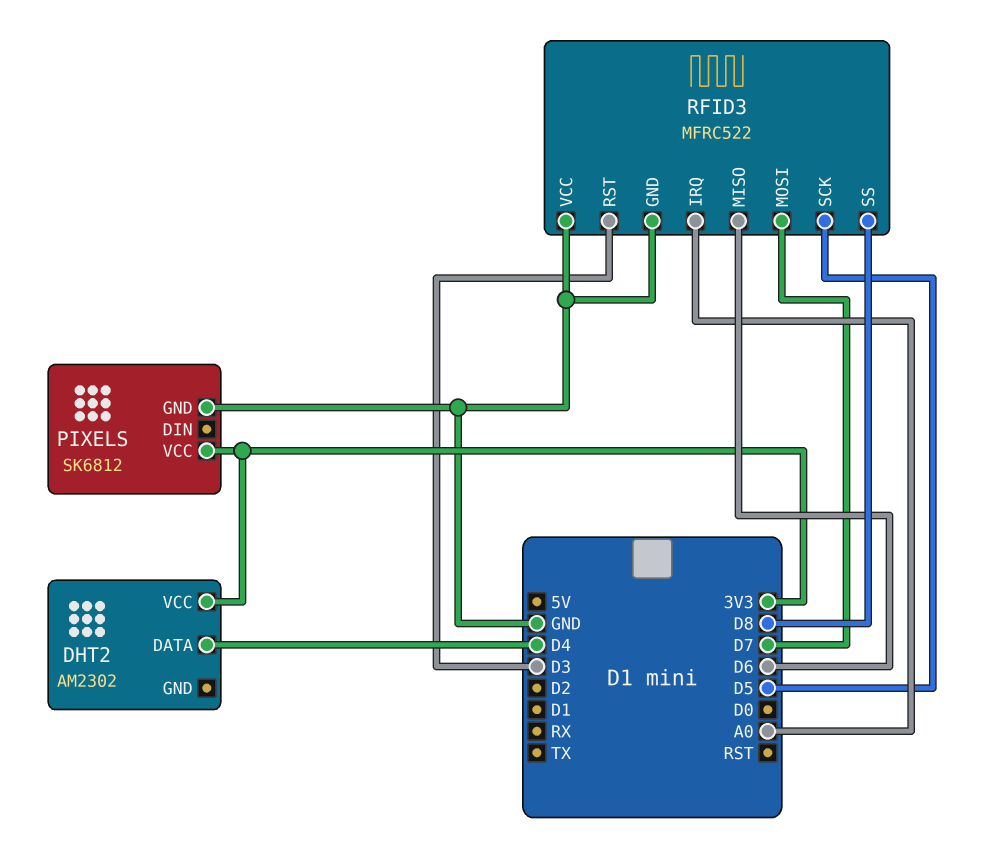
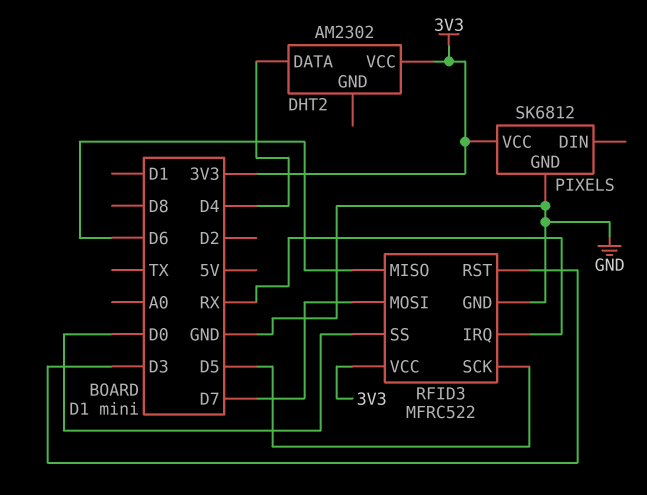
RFID3 pin IRQ: A0 -> RX
RFID3 pin SS: D8 -> D0
RFID3 pin VCC: GND -> 3V3

